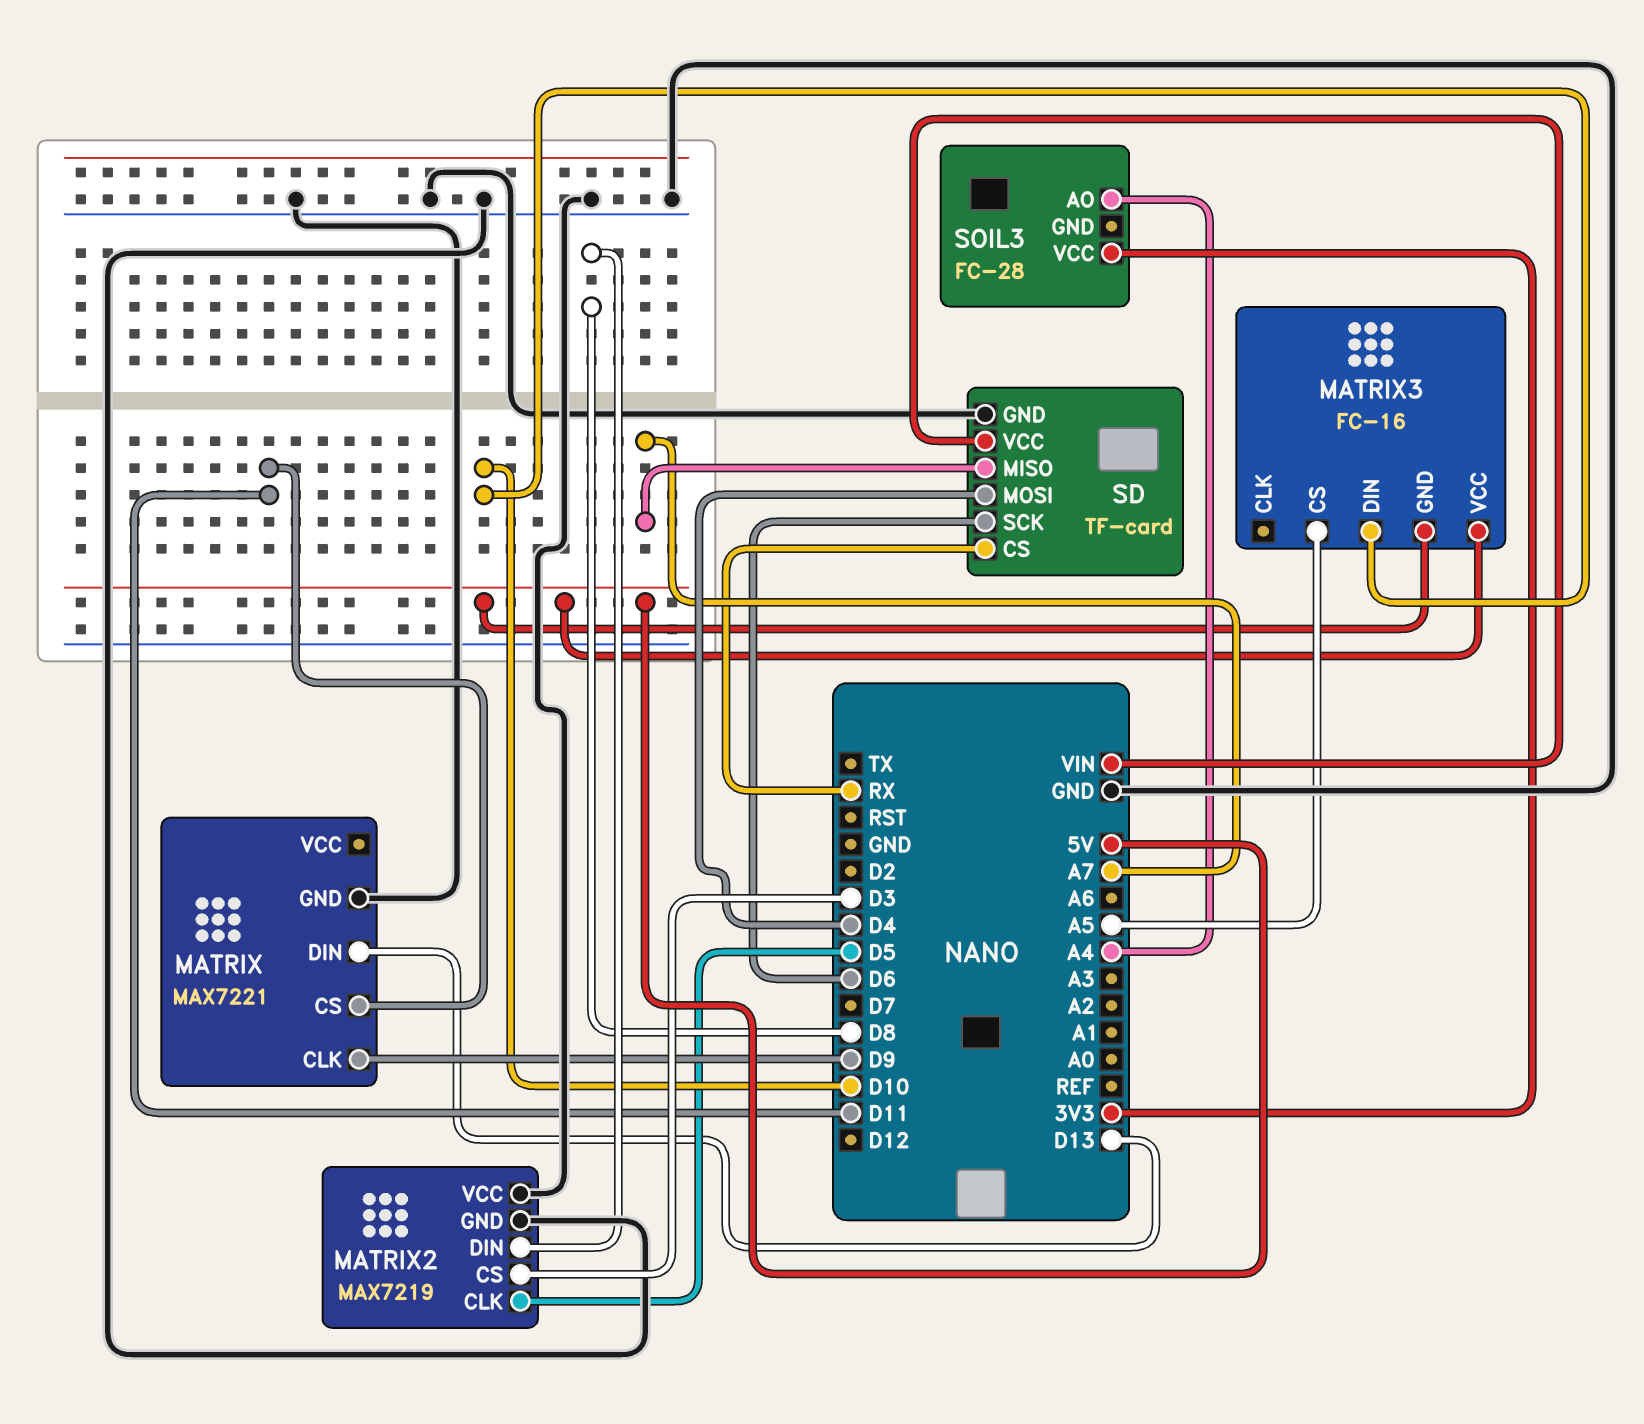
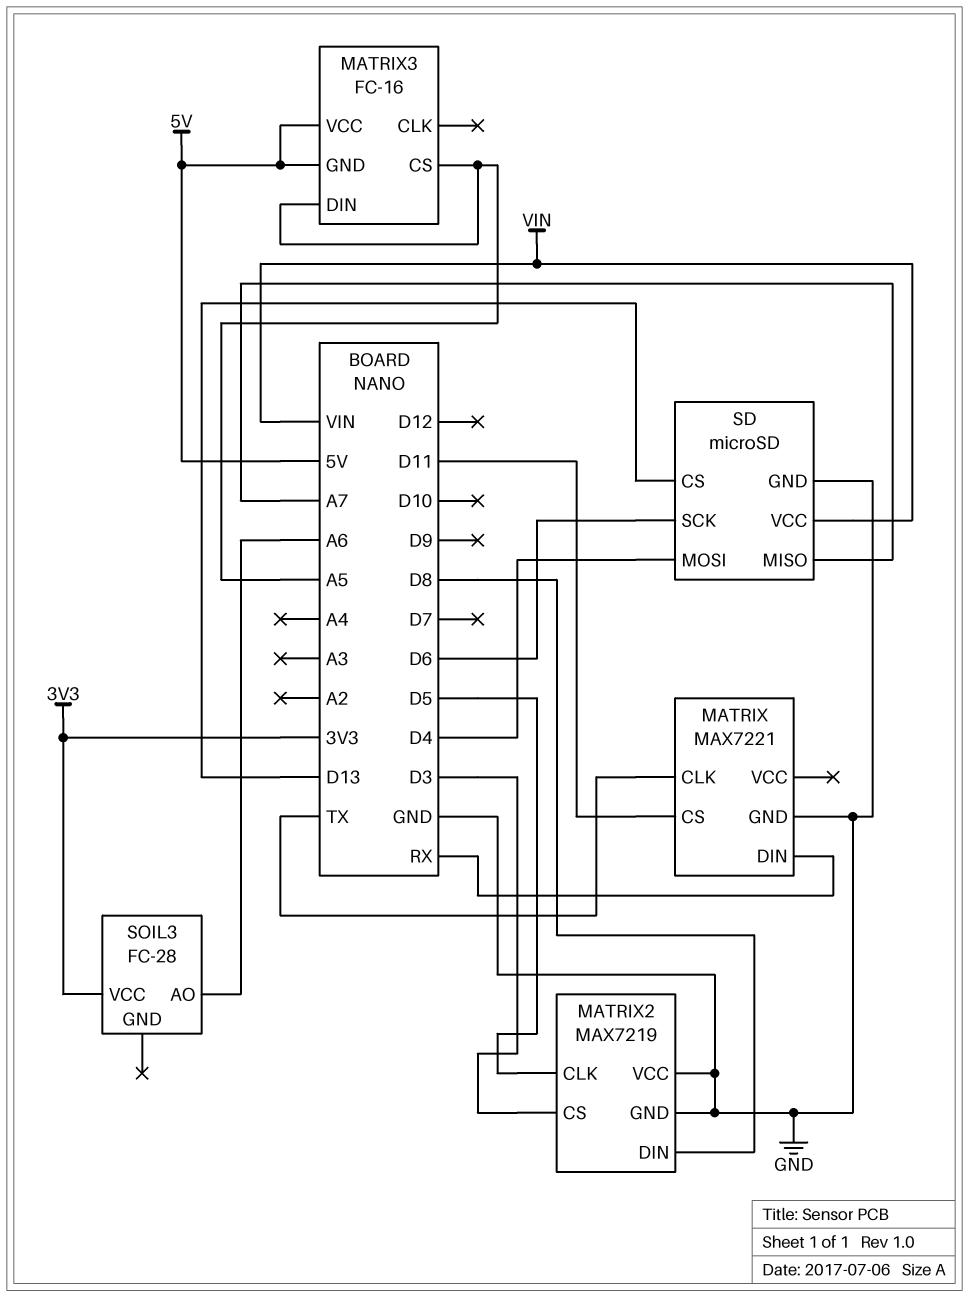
MATRIX pin CLK: D9 -> TX
MATRIX pin DIN: D13 -> RX
MATRIX3 pin DIN: D10 -> A5
SD: TF-card -> microSD
SD pin CS: RX -> D13
SOIL3 pin AO: A4 -> A6

